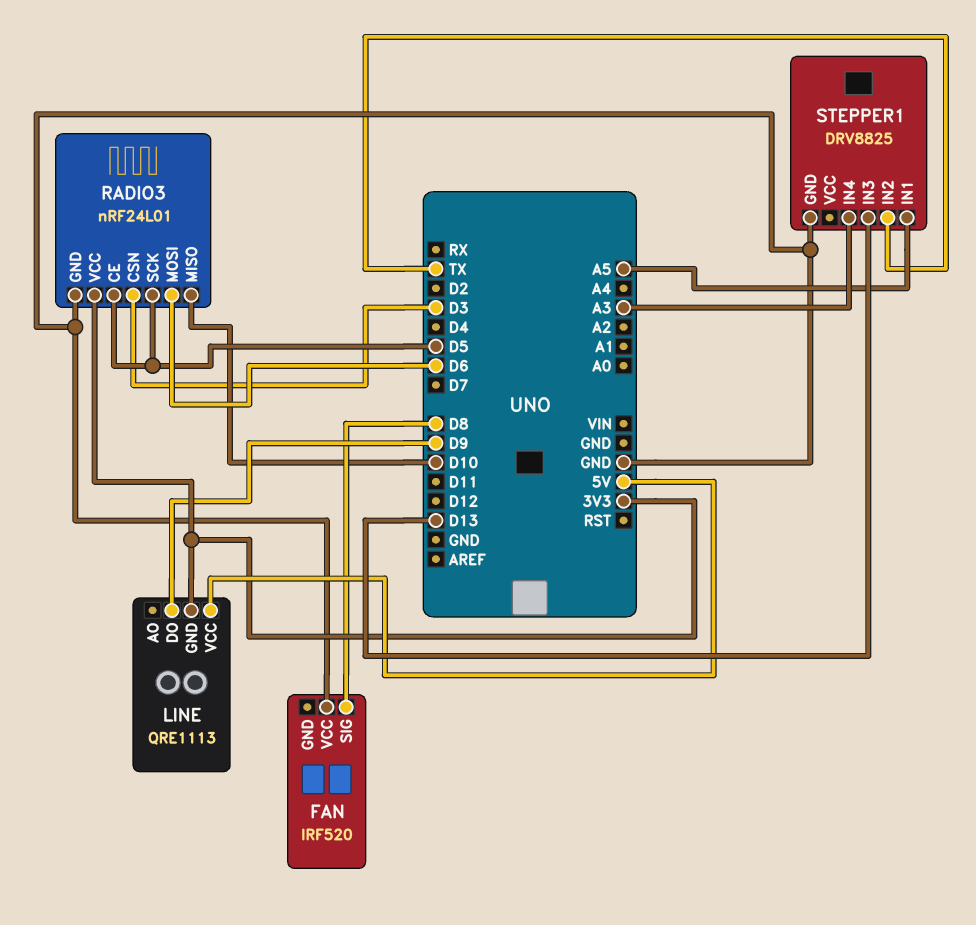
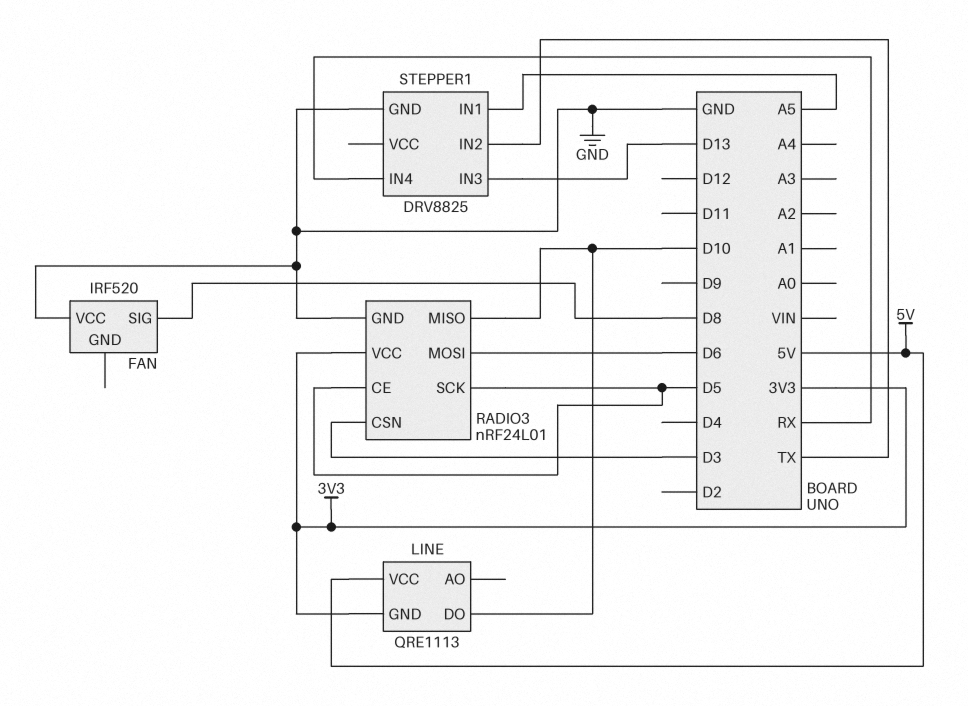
LINE pin DO: D9 -> D10
STEPPER1 pin IN4: A3 -> RX

